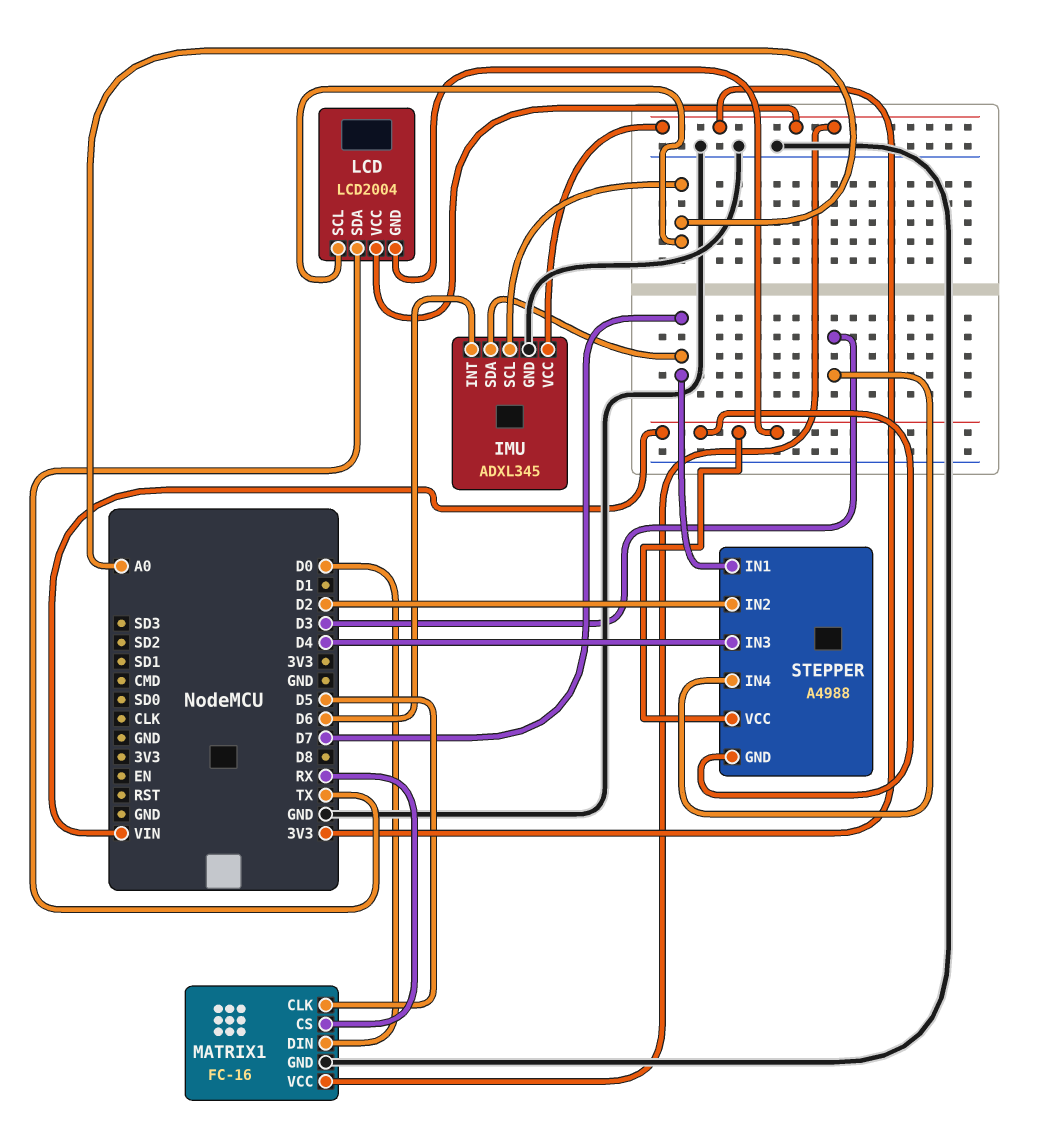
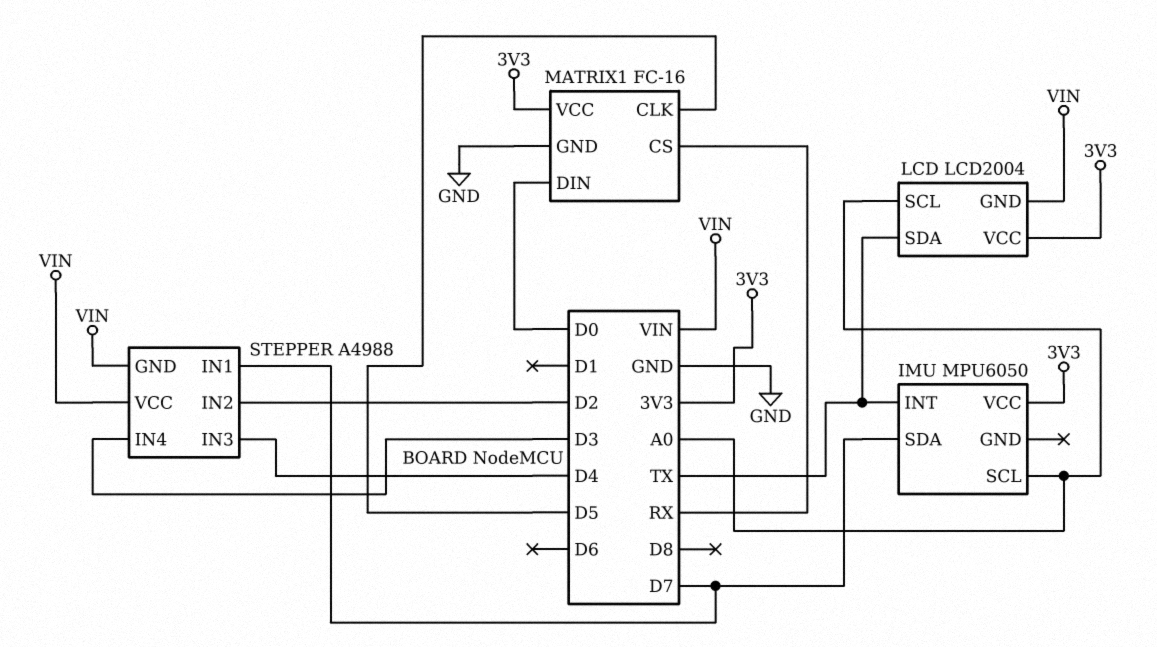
IMU: ADXL345 -> MPU6050
IMU pin GND: GND -> none
IMU pin INT: D6 -> TX

